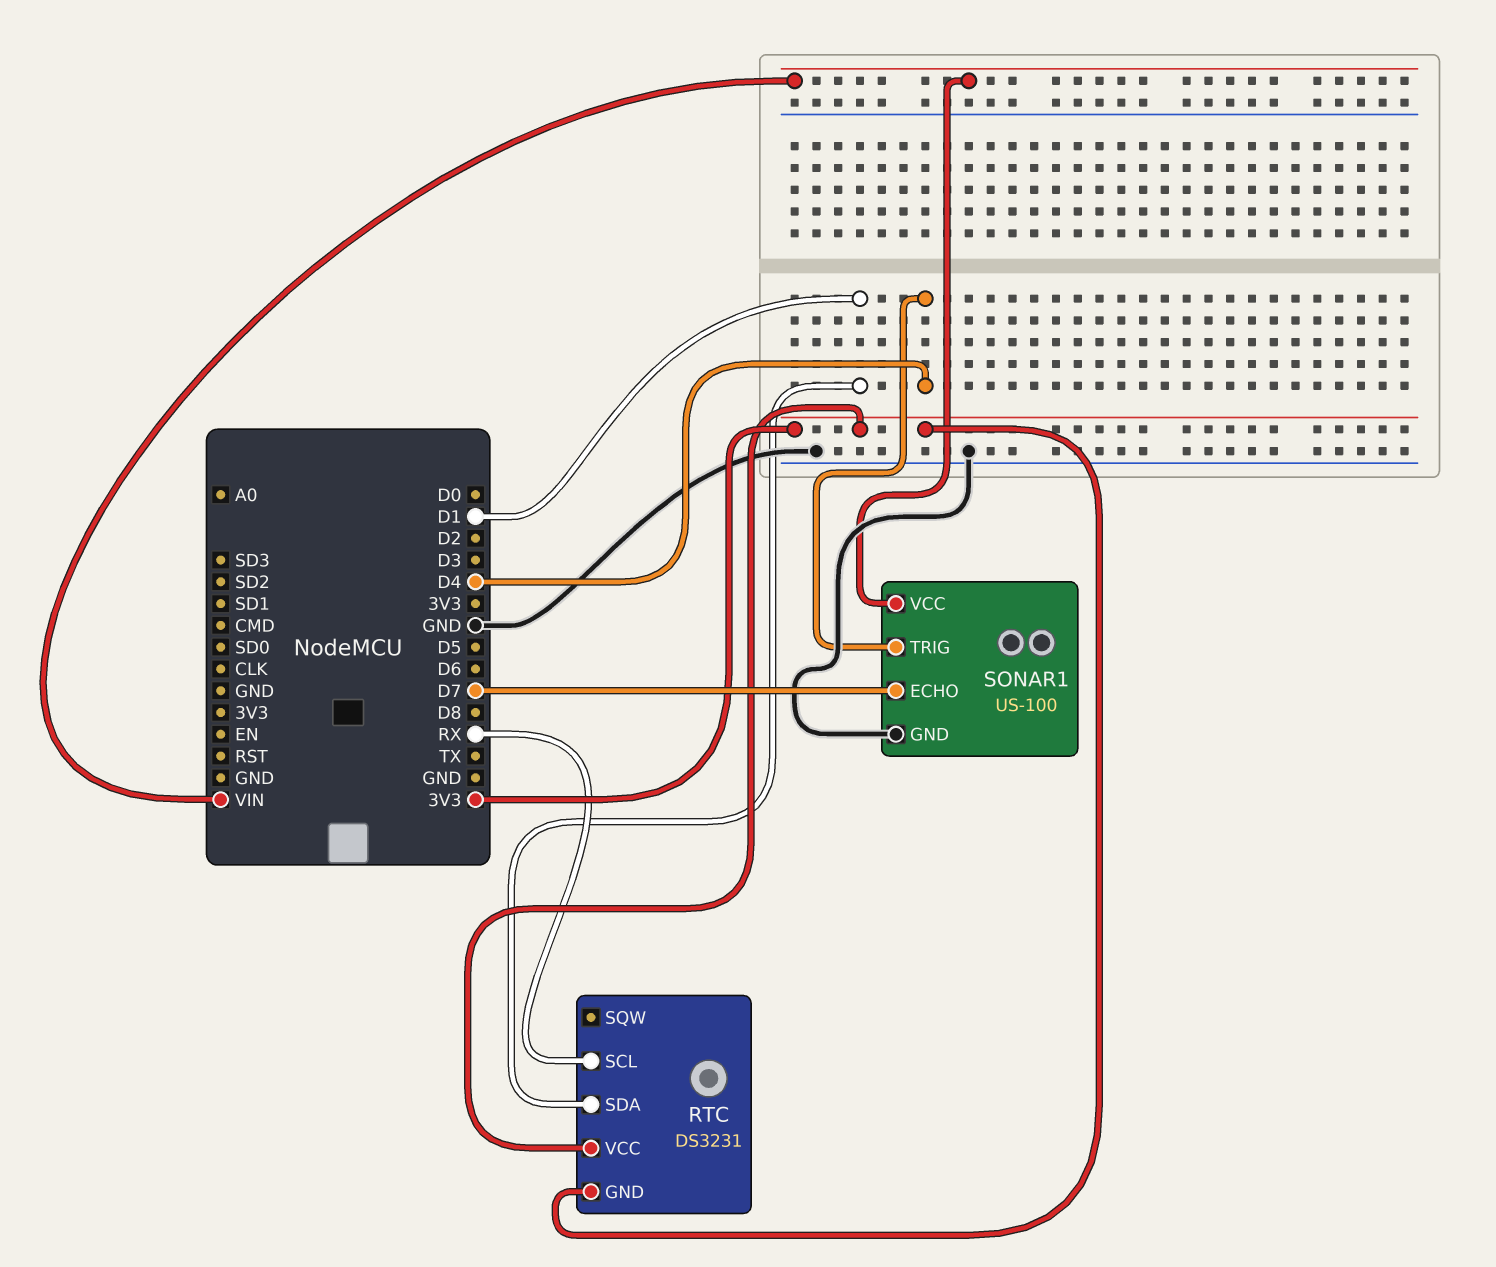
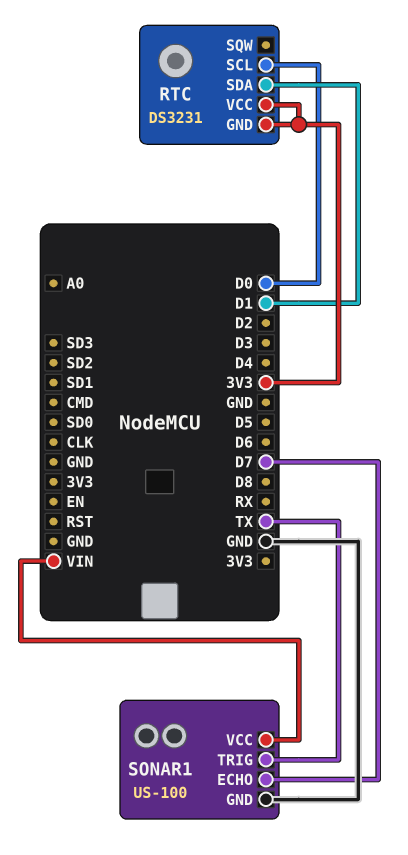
RTC pin SCL: RX -> D0
SONAR1 pin TRIG: D4 -> TX

